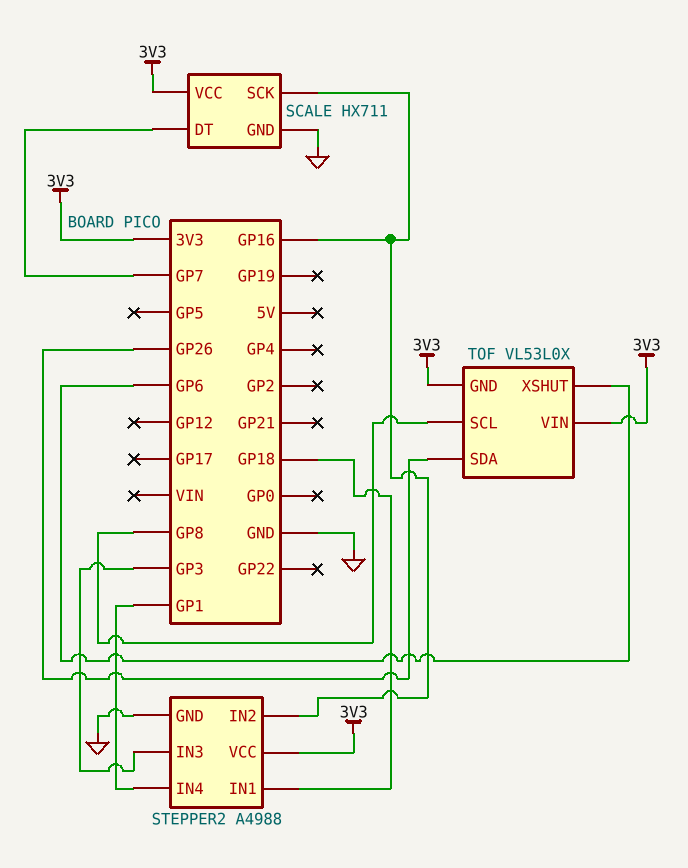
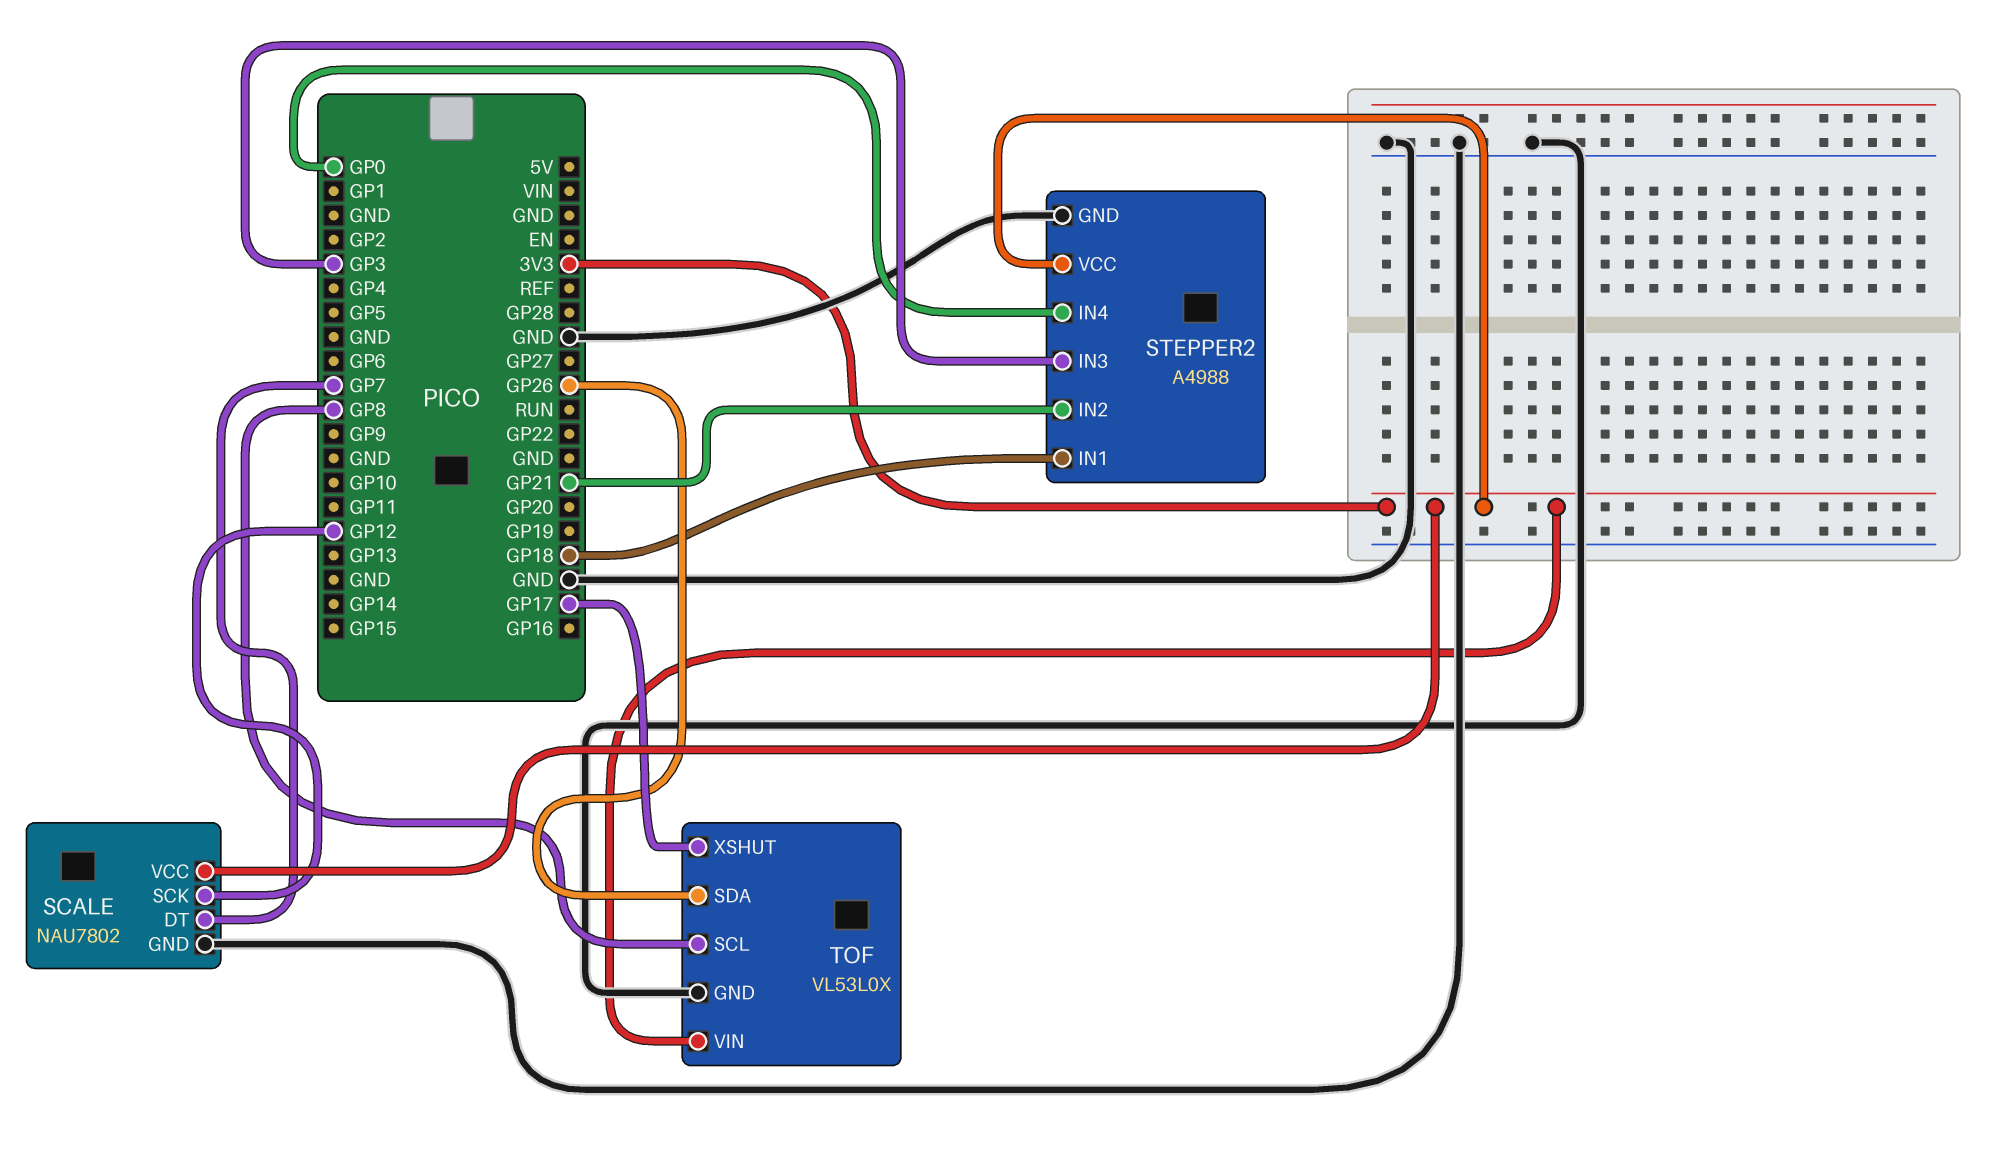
SCALE: HX711 -> NAU7802
SCALE pin SCK: GP16 -> GP12
STEPPER2 pin IN2: GP16 -> GP21
STEPPER2 pin IN4: GP1 -> GP0
TOF pin GND: 3V3 -> GND
TOF pin XSHUT: GP6 -> GP17

